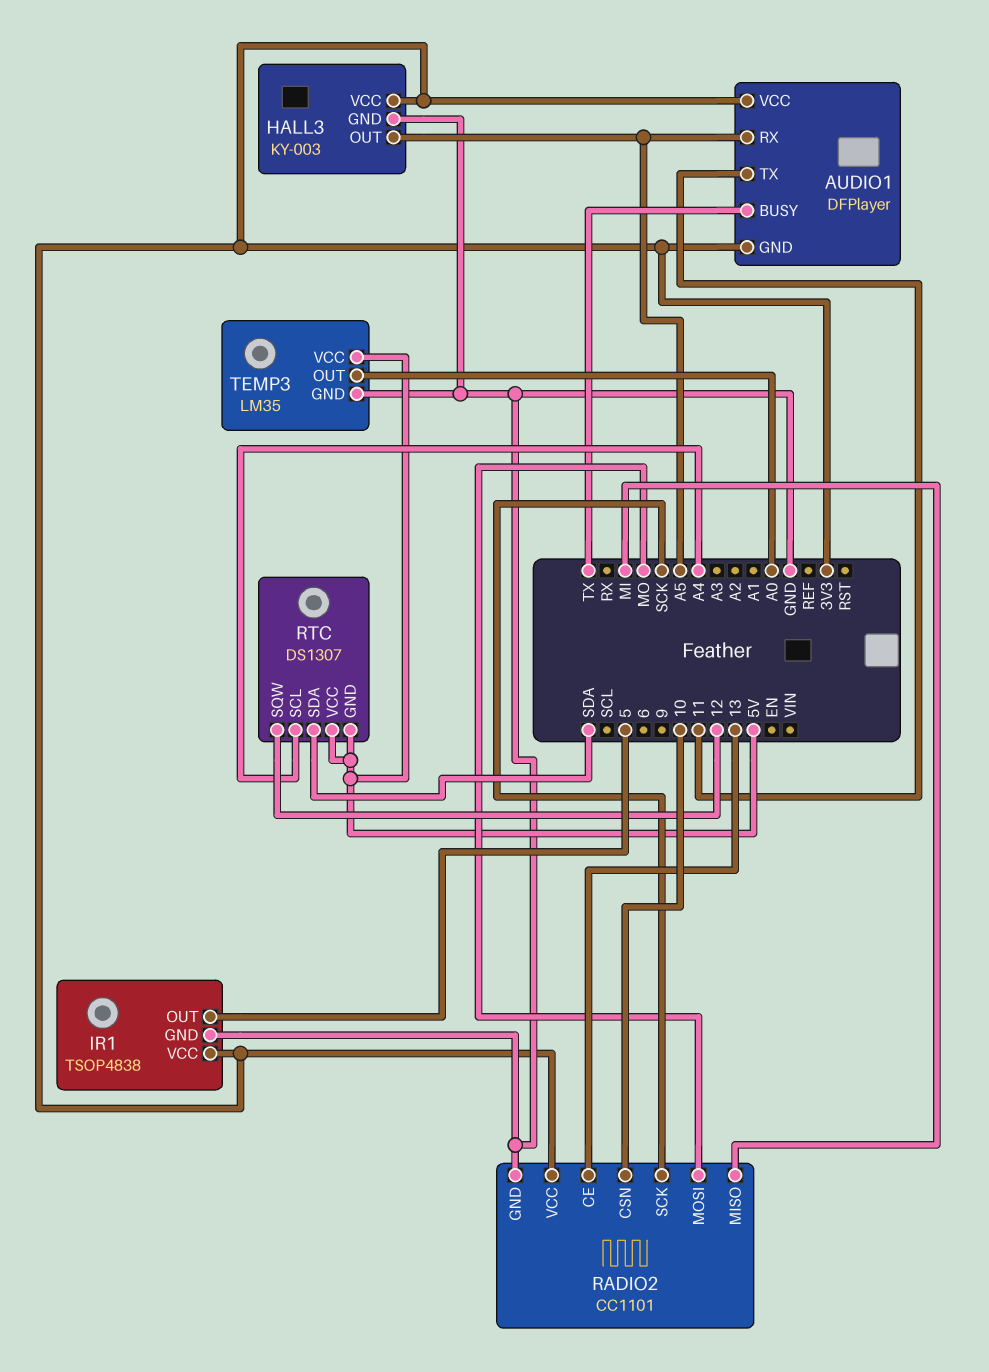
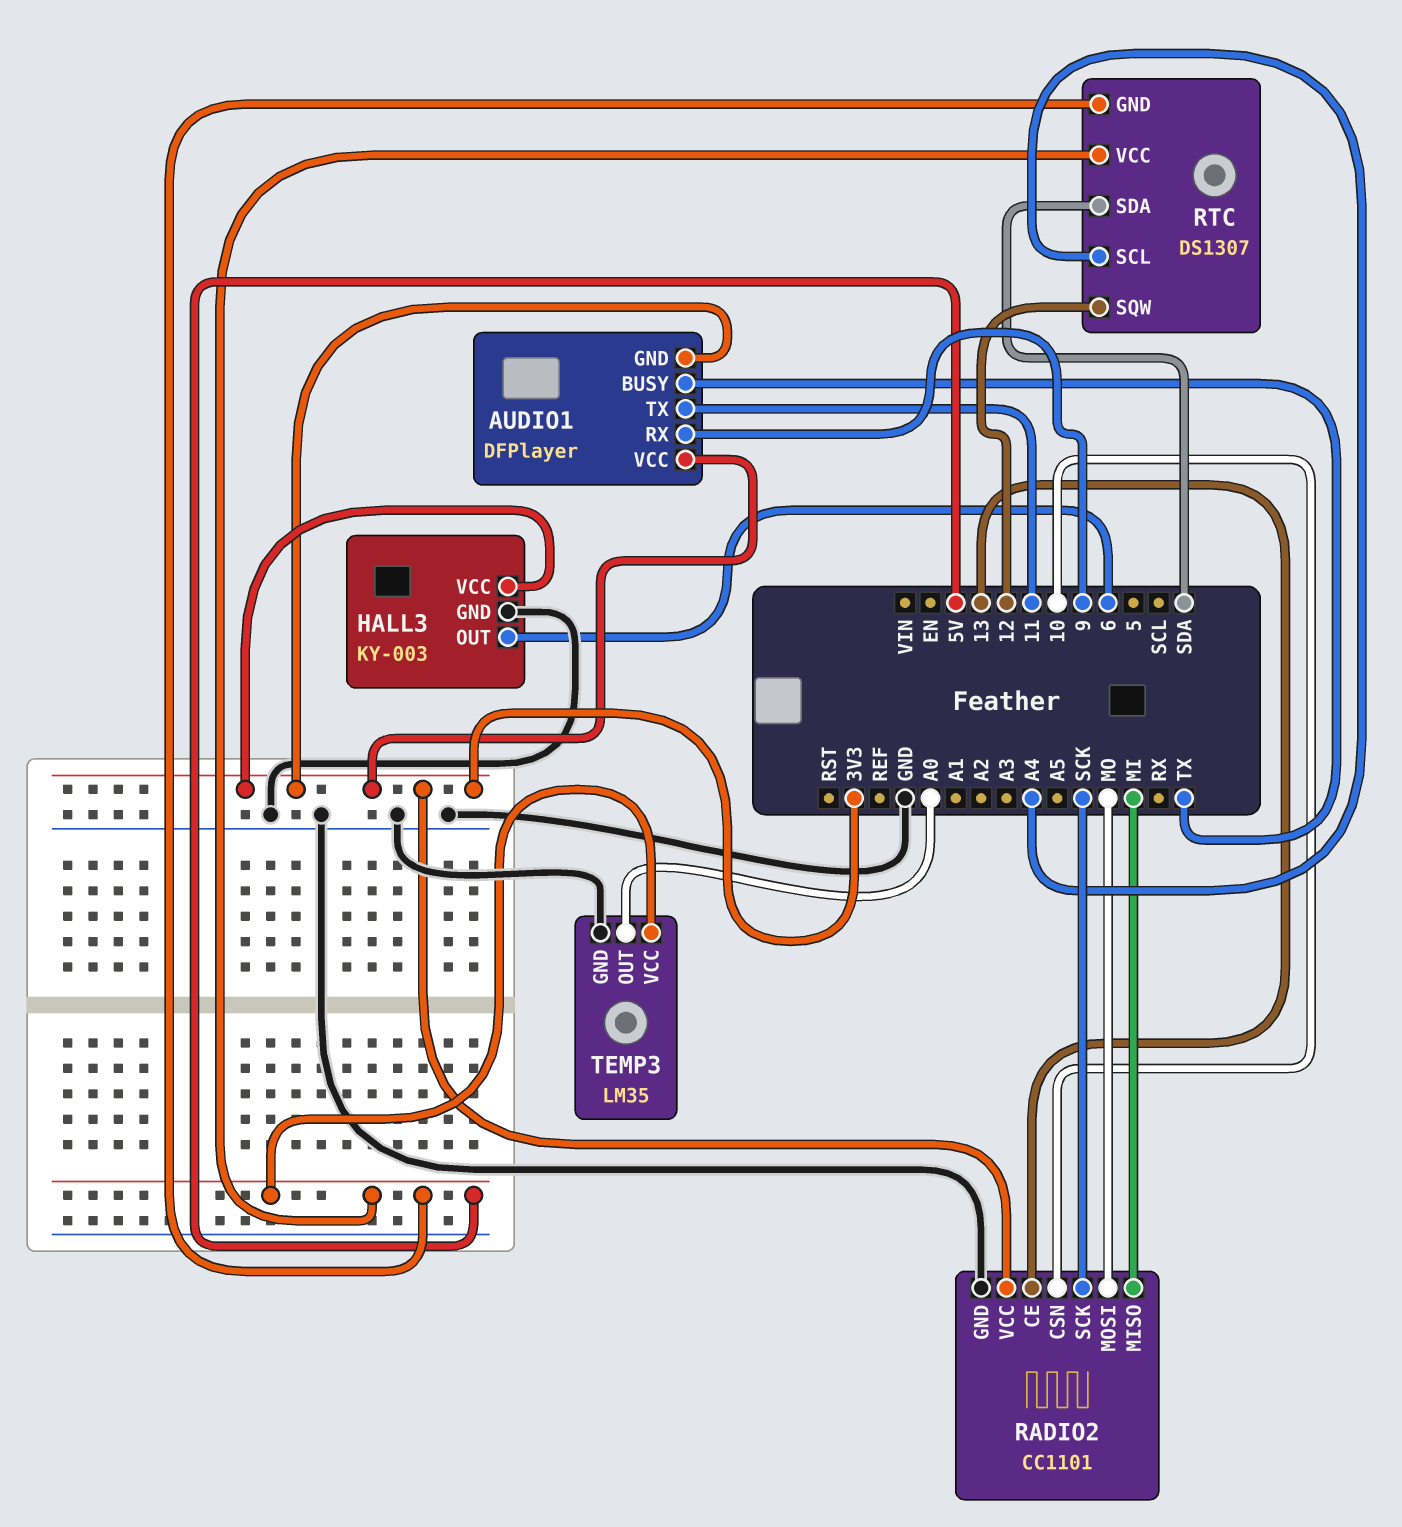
AUDIO1 pin RX: A5 -> 9
HALL3 pin OUT: A5 -> 6
IR1: TSOP4838 -> none
IR1 pin GND: GND -> none
IR1 pin OUT: 5 -> none
IR1 pin VCC: 3V3 -> none

